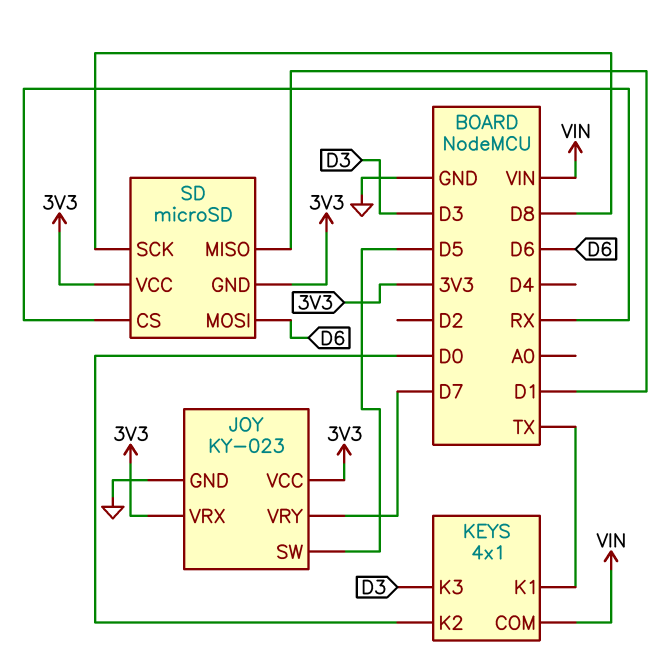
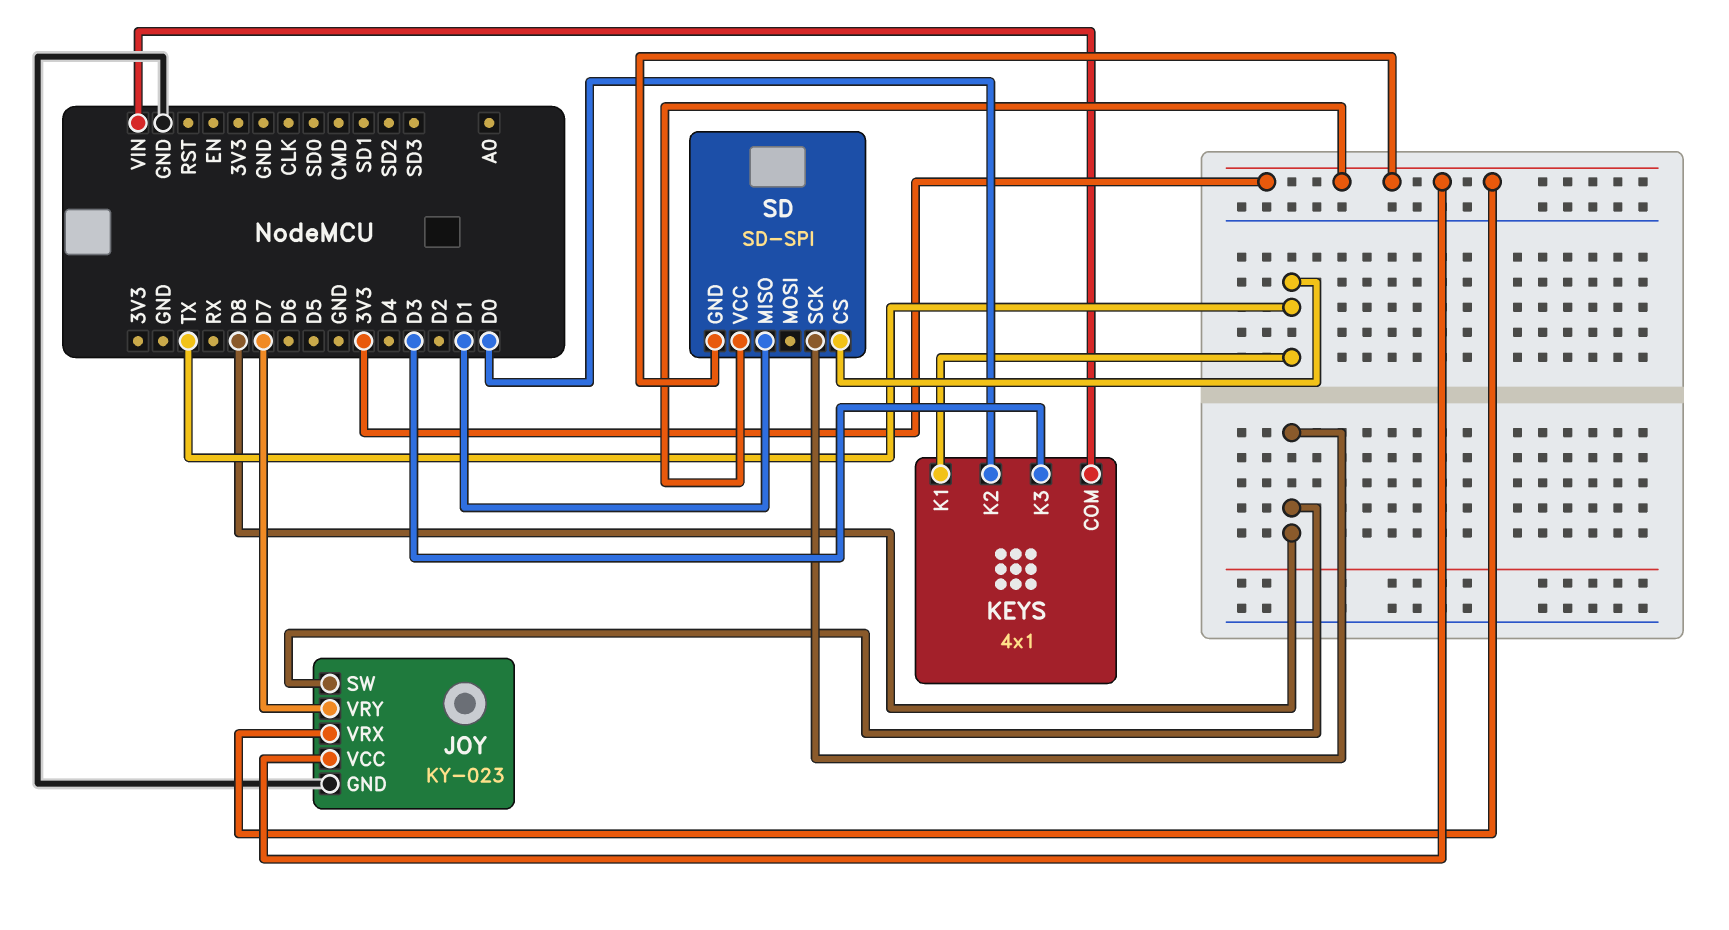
JOY pin SW: D5 -> D8
SD: microSD -> SD-SPI
SD pin CS: RX -> TX
SD pin MOSI: D6 -> none

